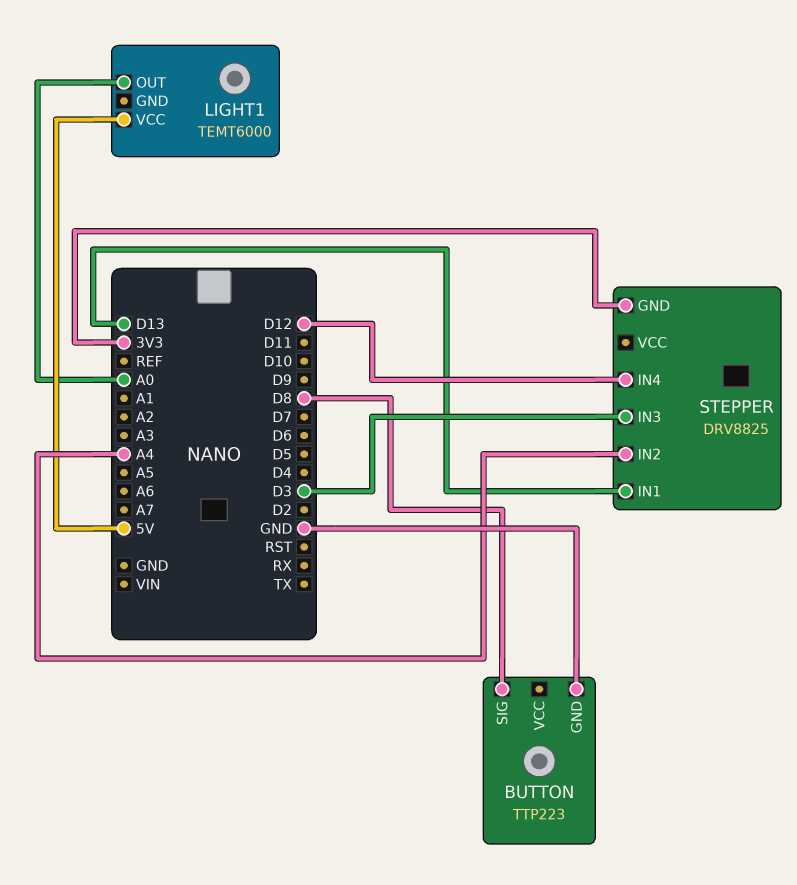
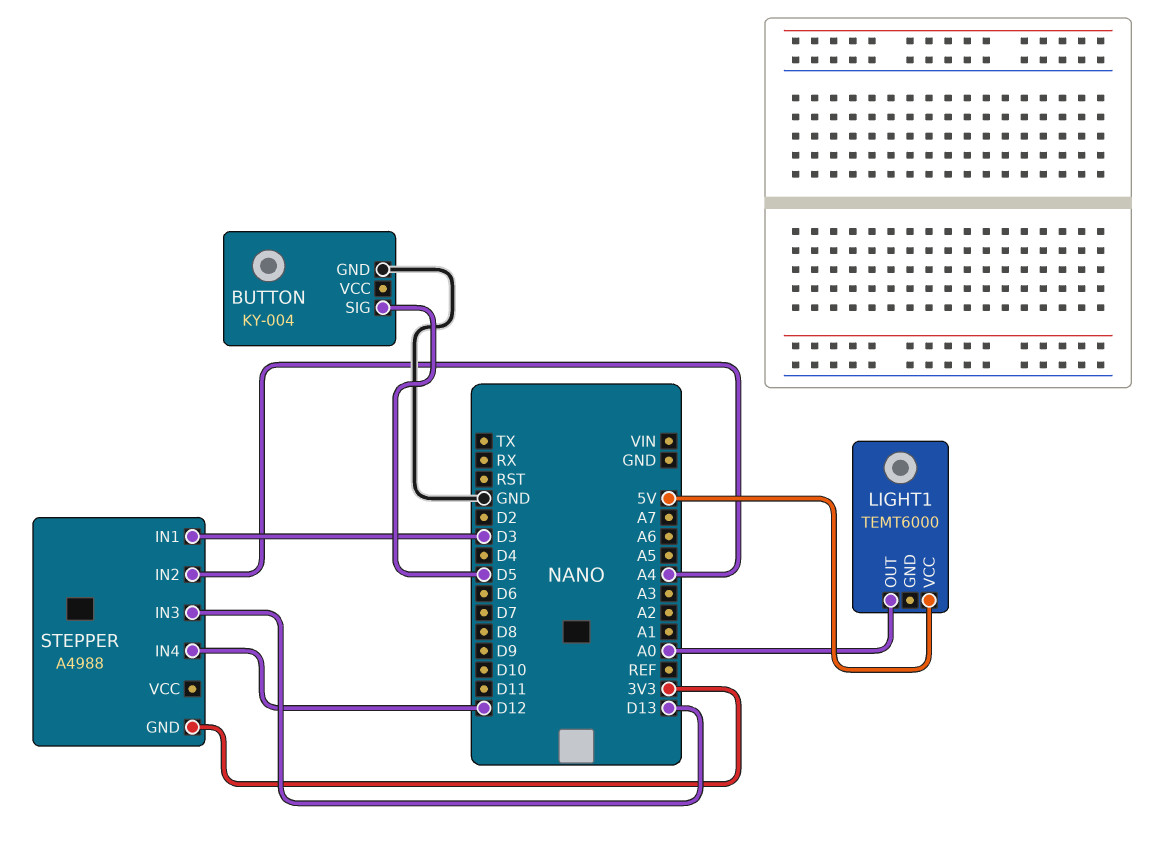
BUTTON: TTP223 -> KY-004
BUTTON pin SIG: D8 -> D5
STEPPER: DRV8825 -> A4988
STEPPER pin IN1: D13 -> D3
STEPPER pin IN3: D3 -> D13

